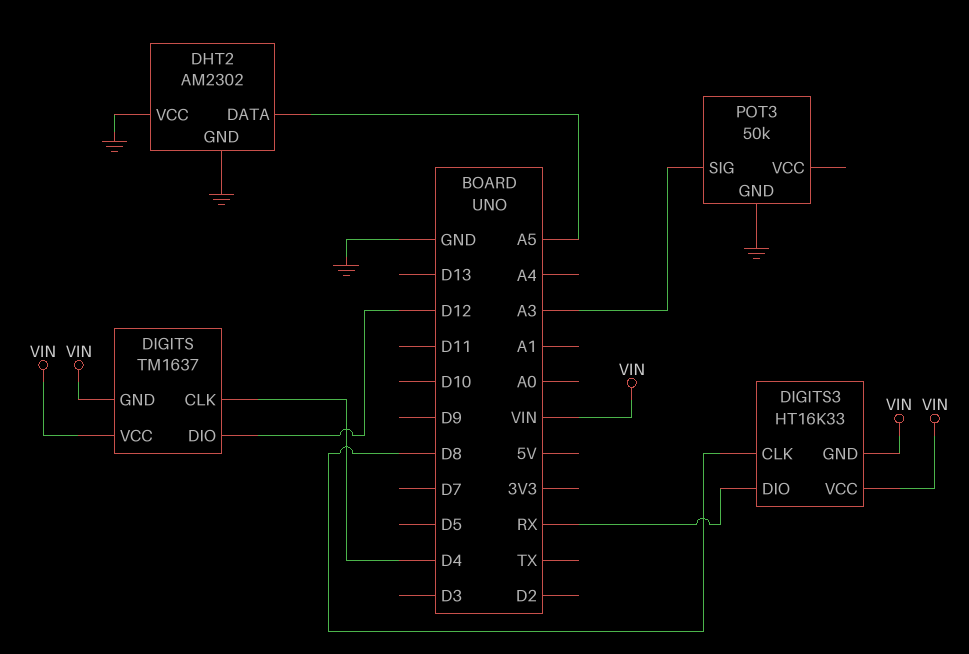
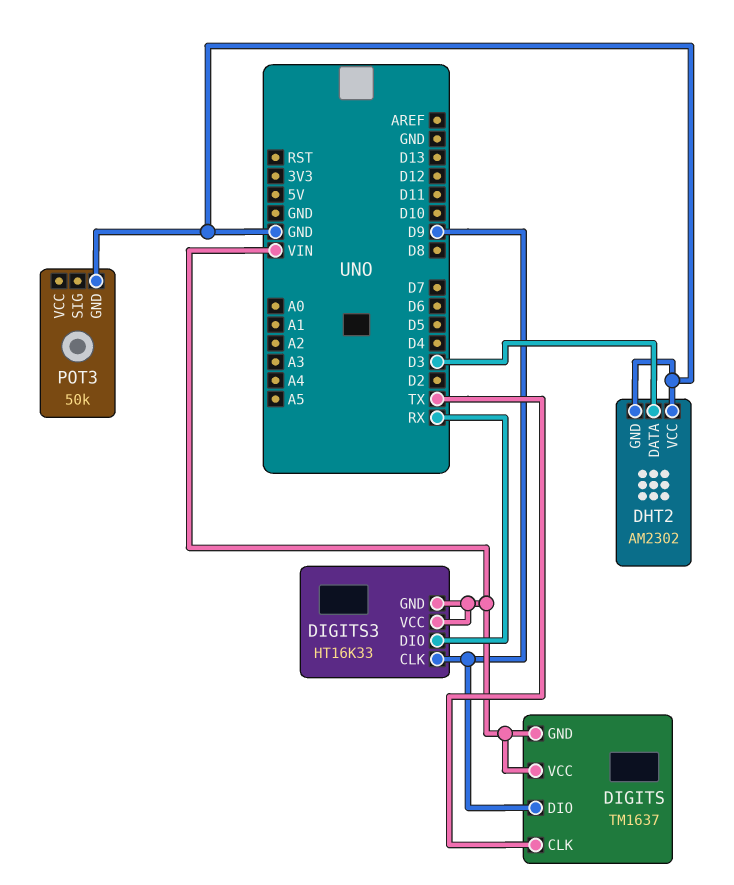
DHT2 pin DATA: A5 -> D3
DIGITS pin CLK: D4 -> TX
DIGITS pin DIO: D12 -> D9
DIGITS3 pin CLK: D8 -> D9
POT3 pin SIG: A3 -> none

